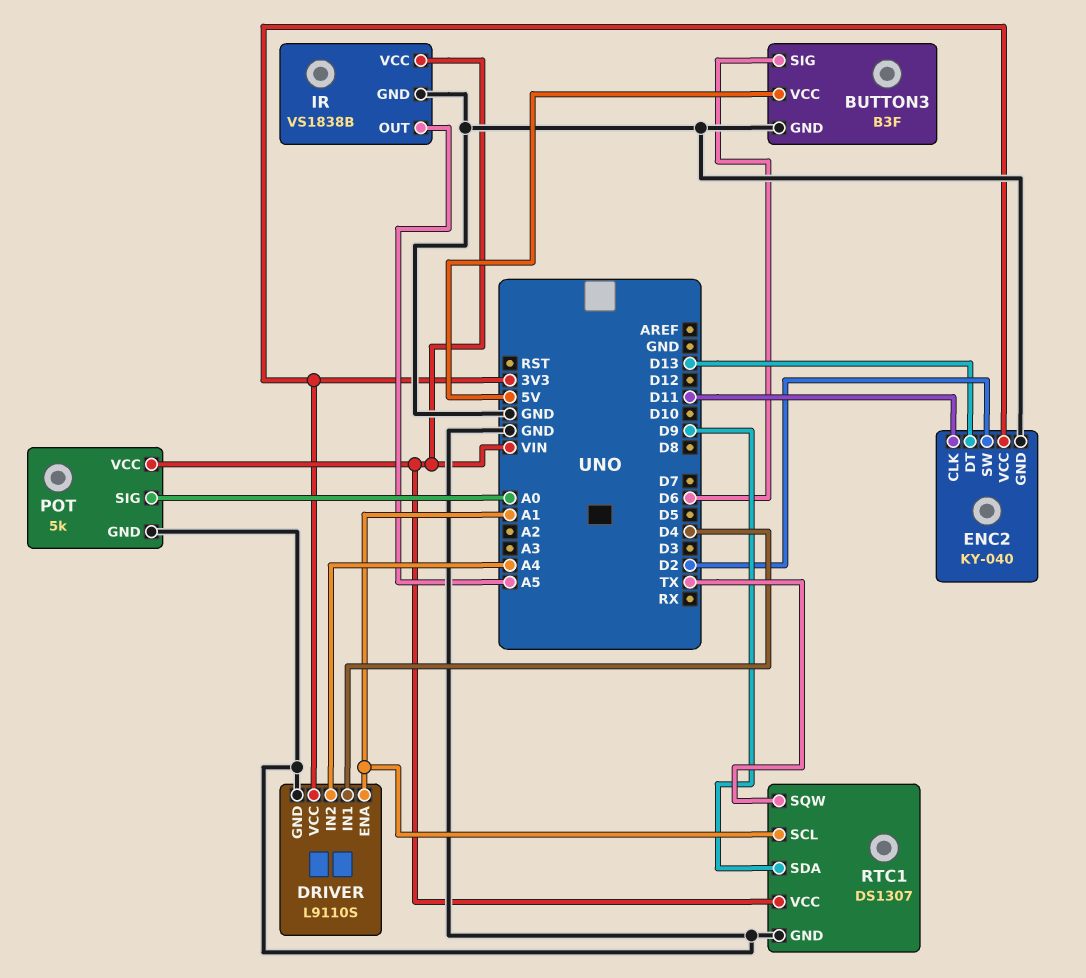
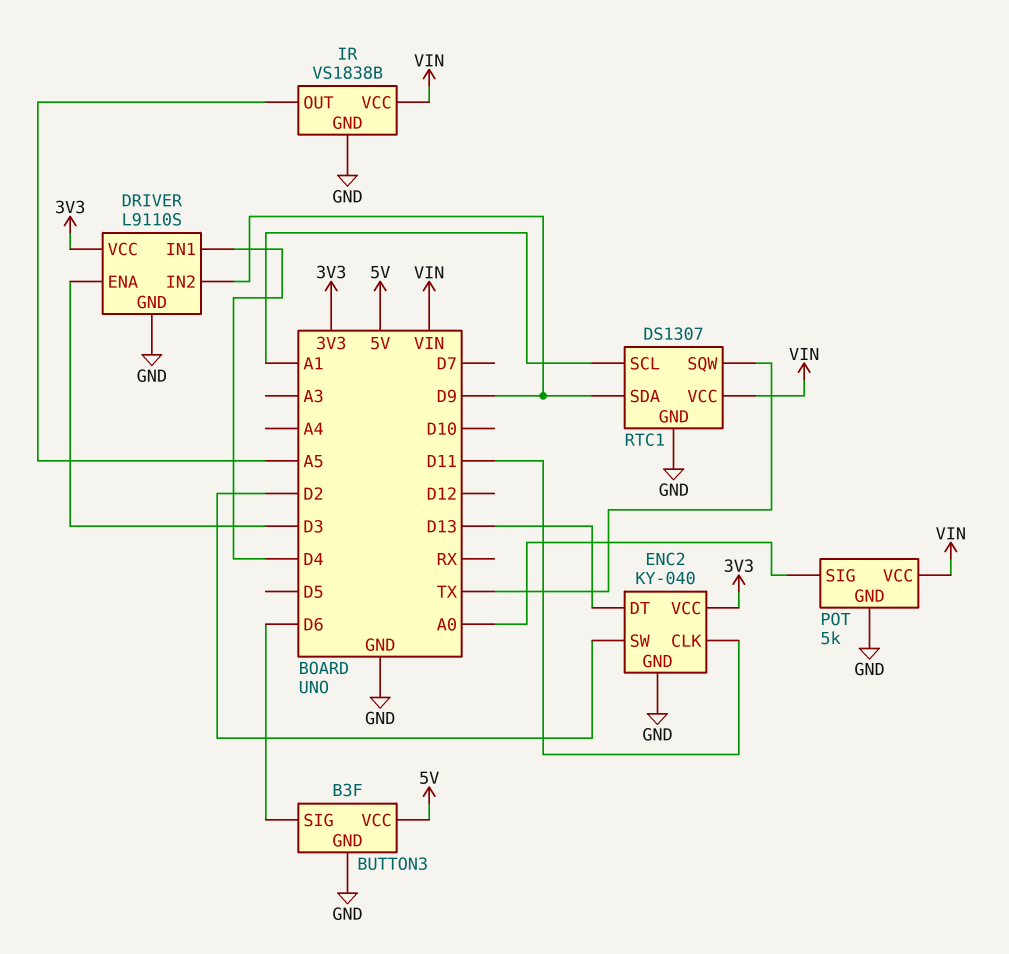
DRIVER pin ENA: A1 -> D3
DRIVER pin IN2: A4 -> D9

